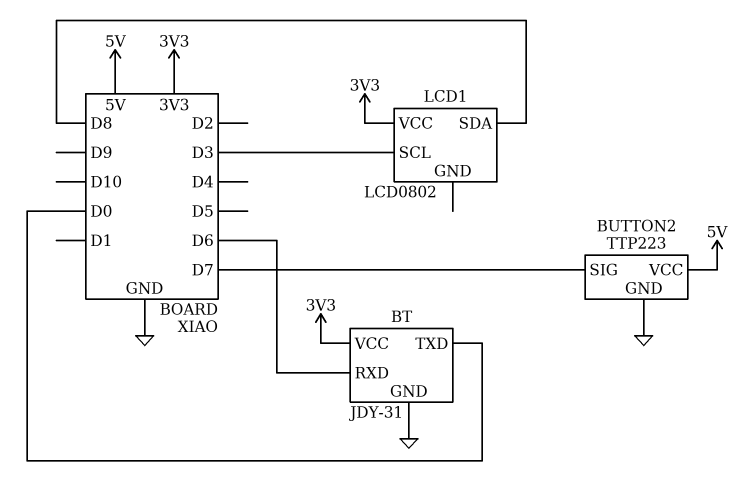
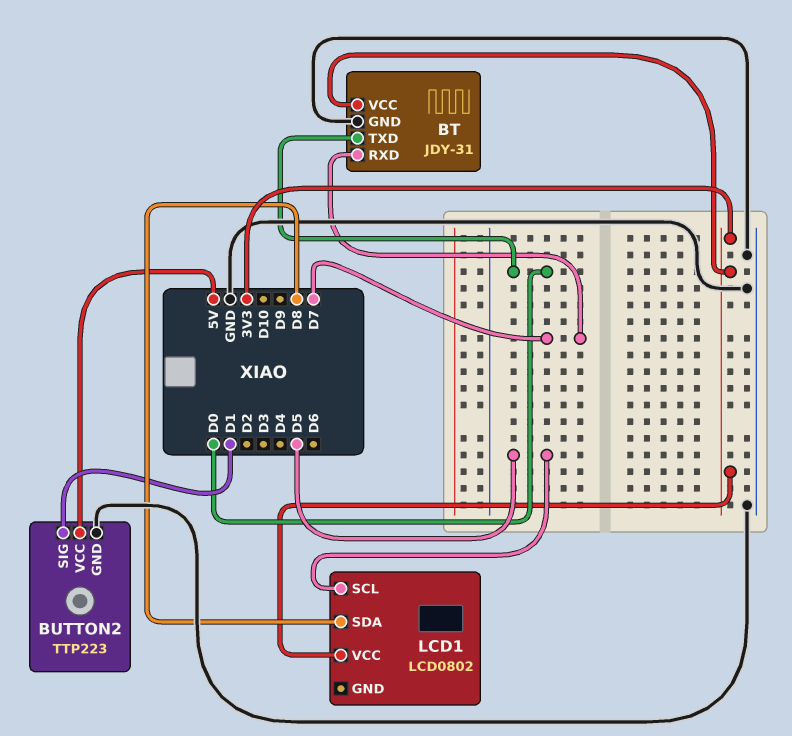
BT pin RXD: D6 -> D7
BUTTON2 pin SIG: D7 -> D1
LCD1 pin SCL: D3 -> D5

